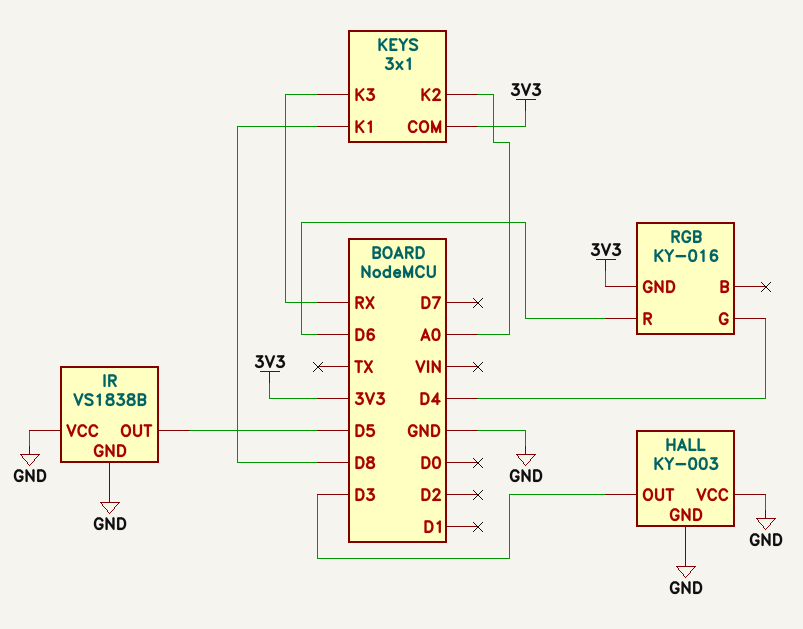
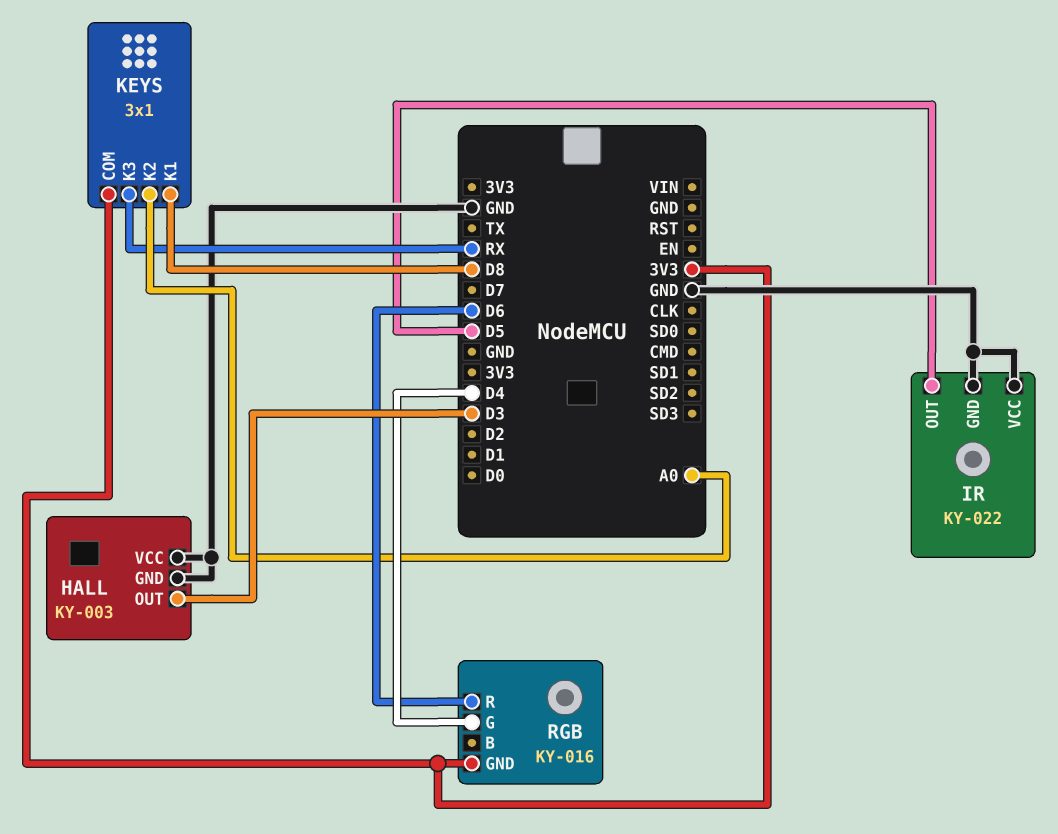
IR: VS1838B -> KY-022

